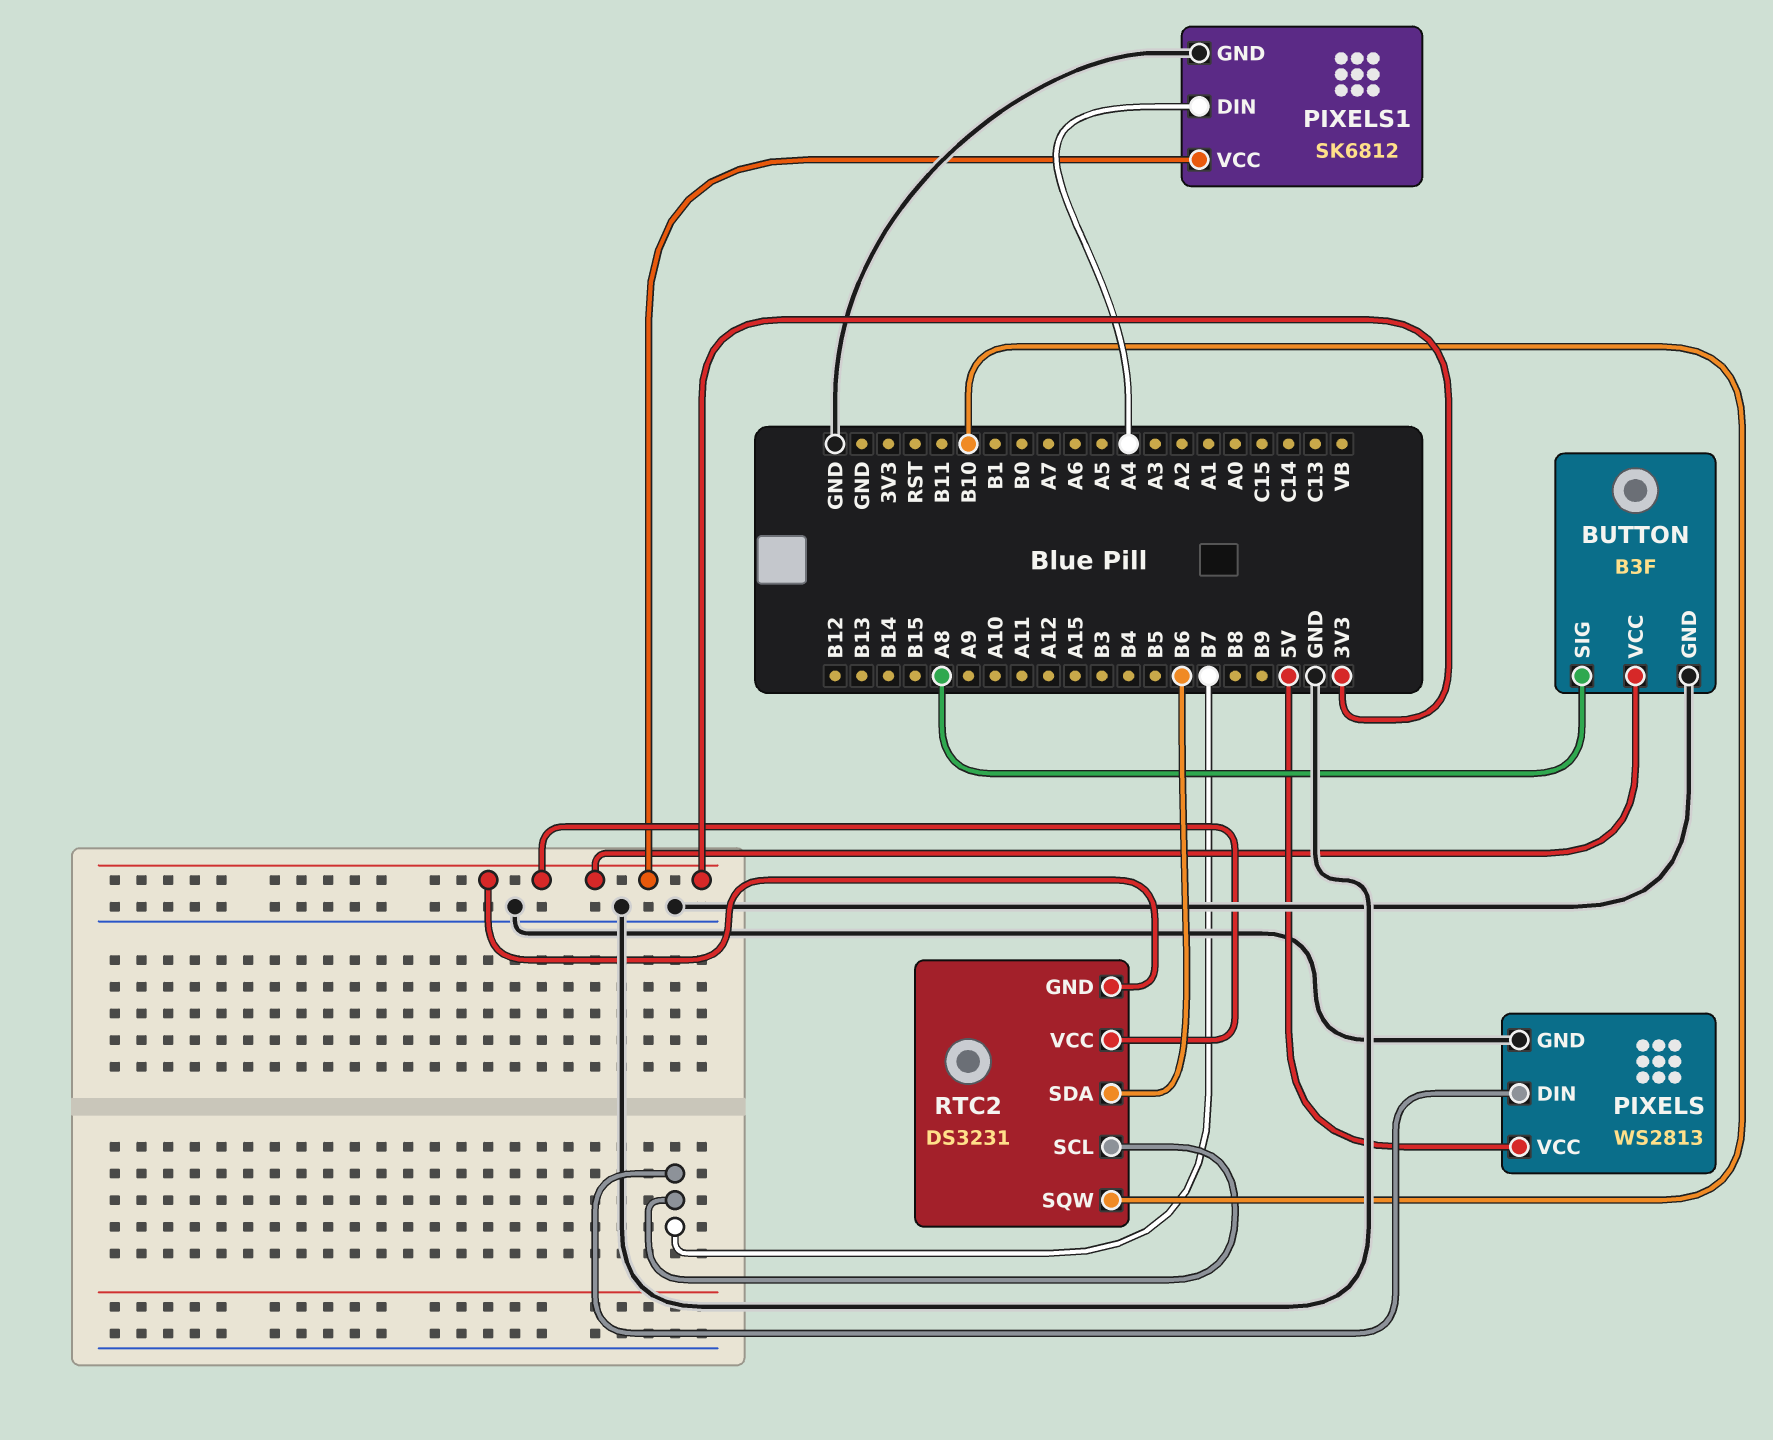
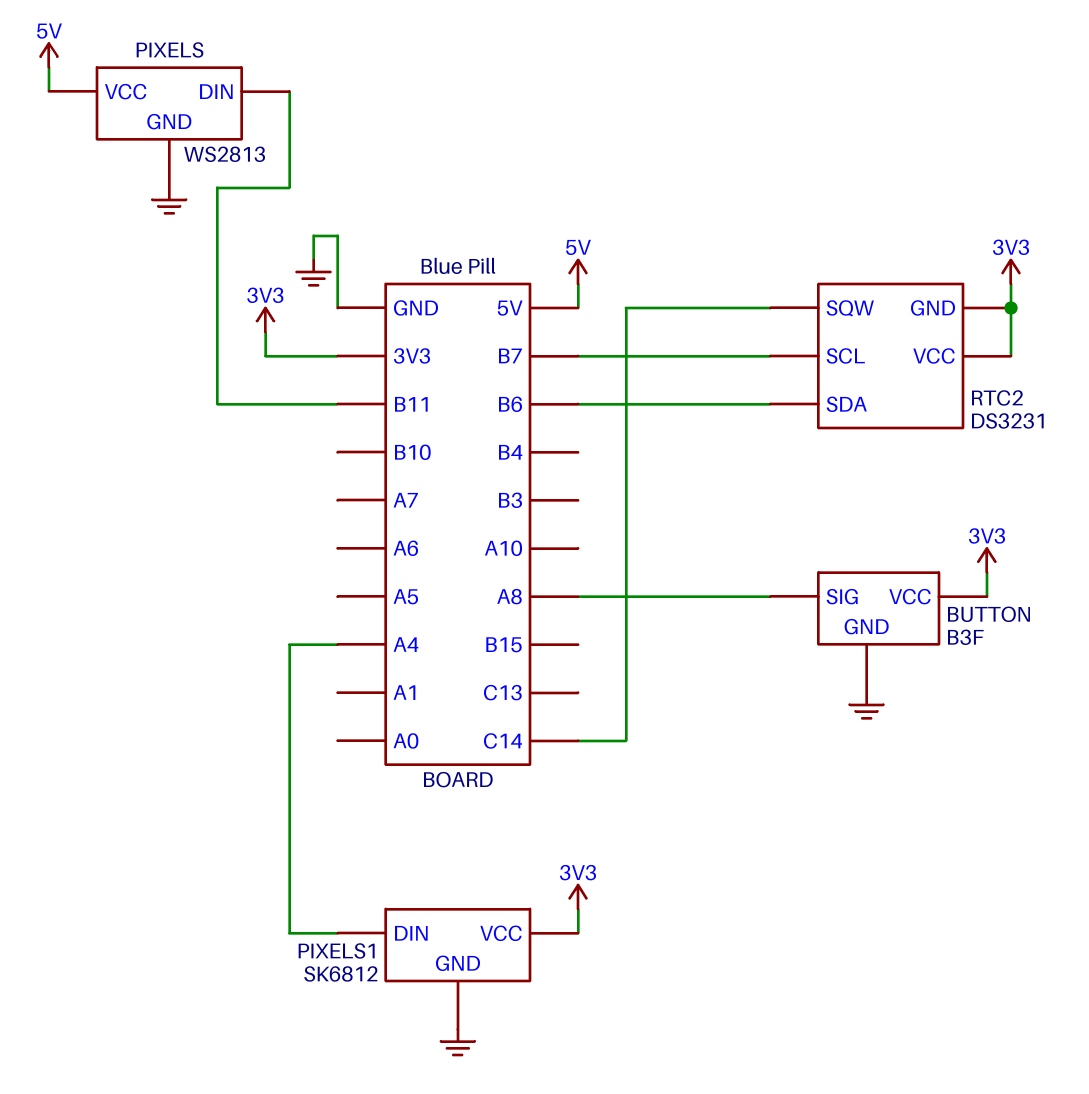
PIXELS pin DIN: B7 -> B11
RTC2 pin SQW: B10 -> C14

